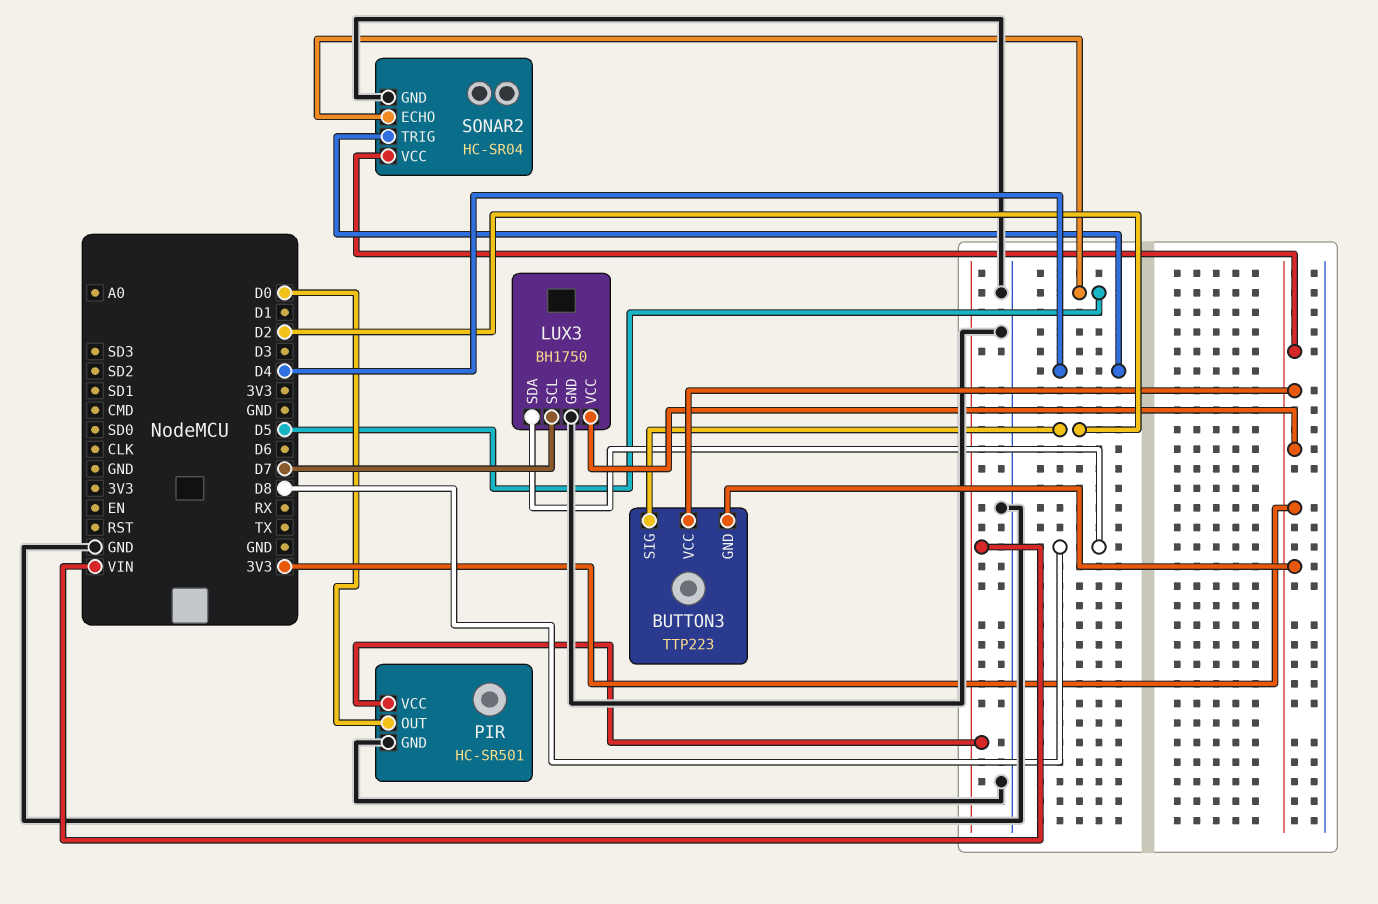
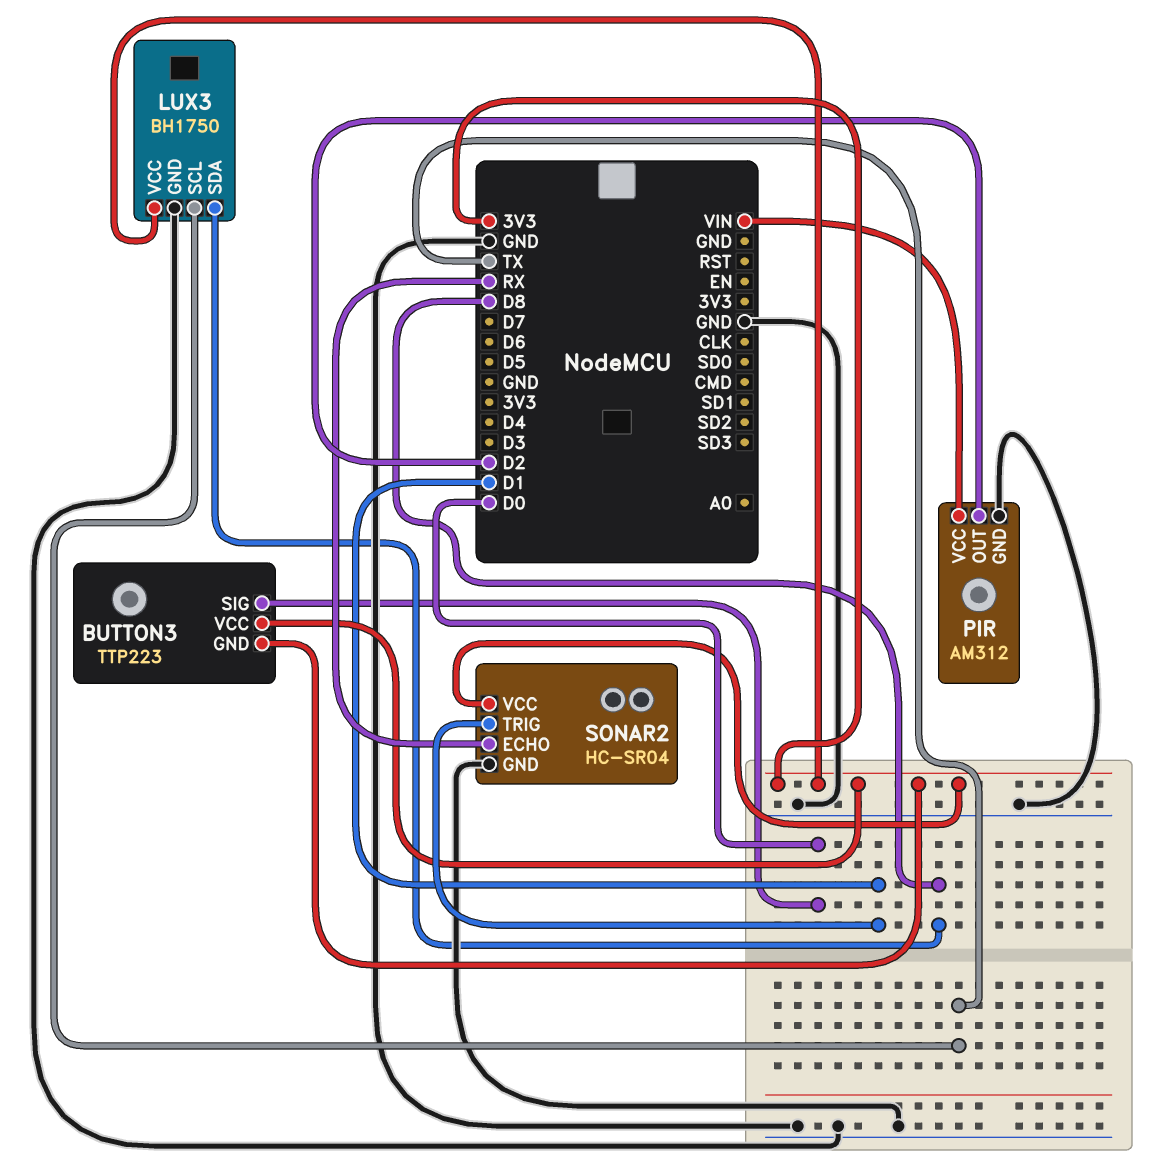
BUTTON3 pin SIG: D2 -> D0
LUX3 pin SCL: D7 -> TX
PIR: HC-SR501 -> AM312
PIR pin OUT: D0 -> D2
SONAR2 pin ECHO: D5 -> RX
SONAR2 pin TRIG: D4 -> D1

